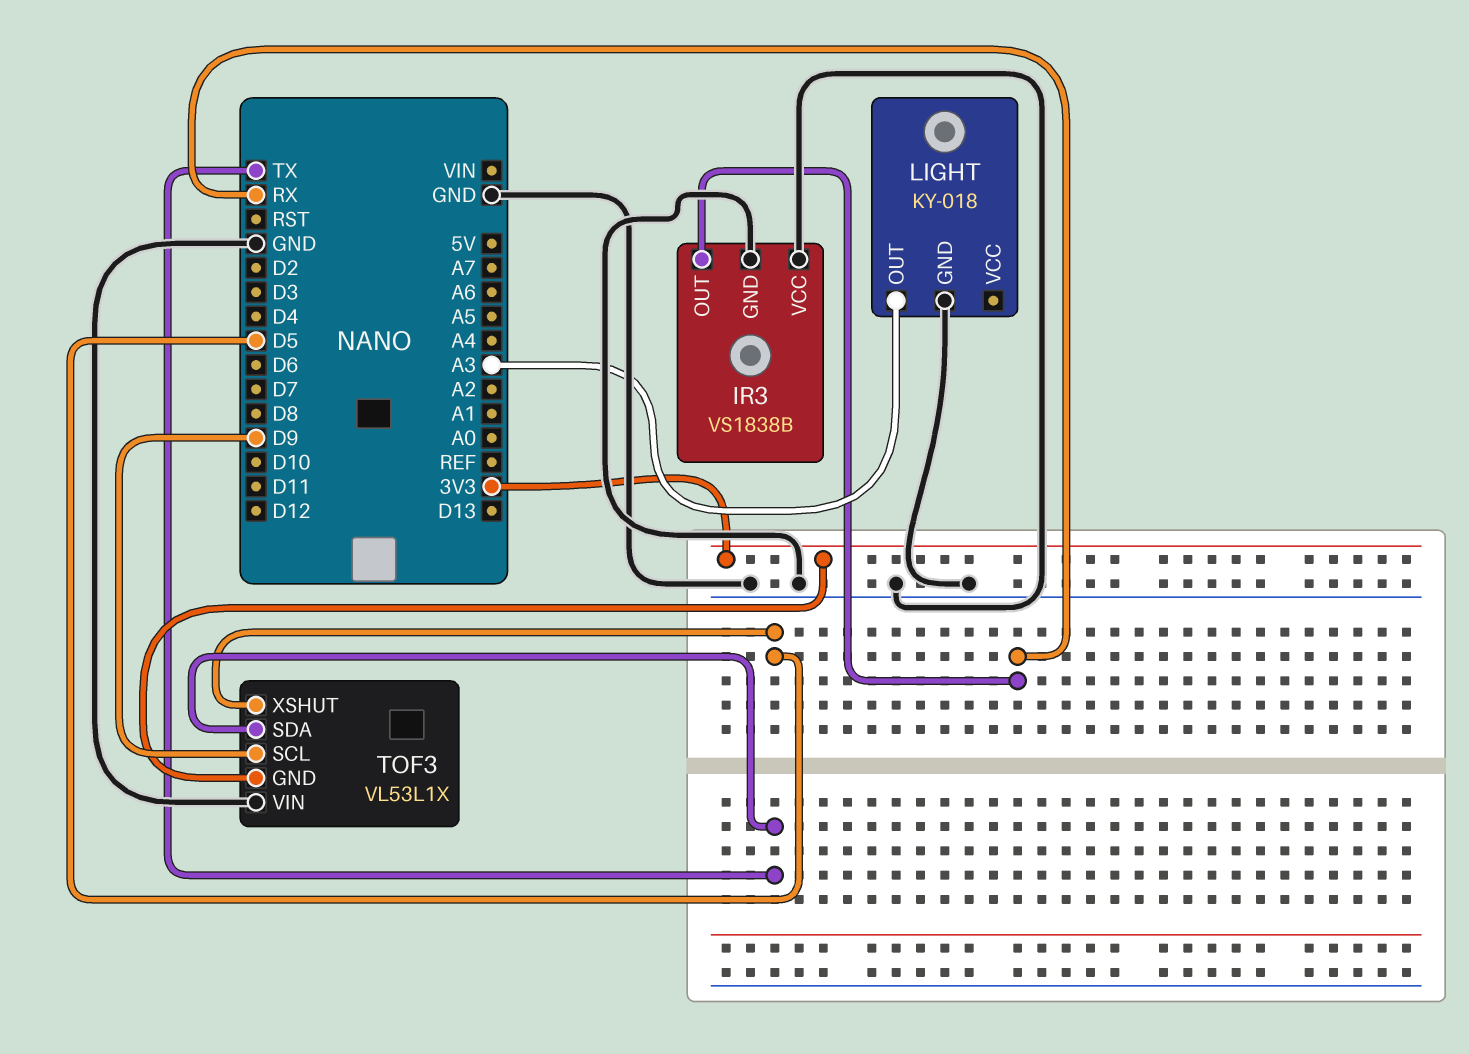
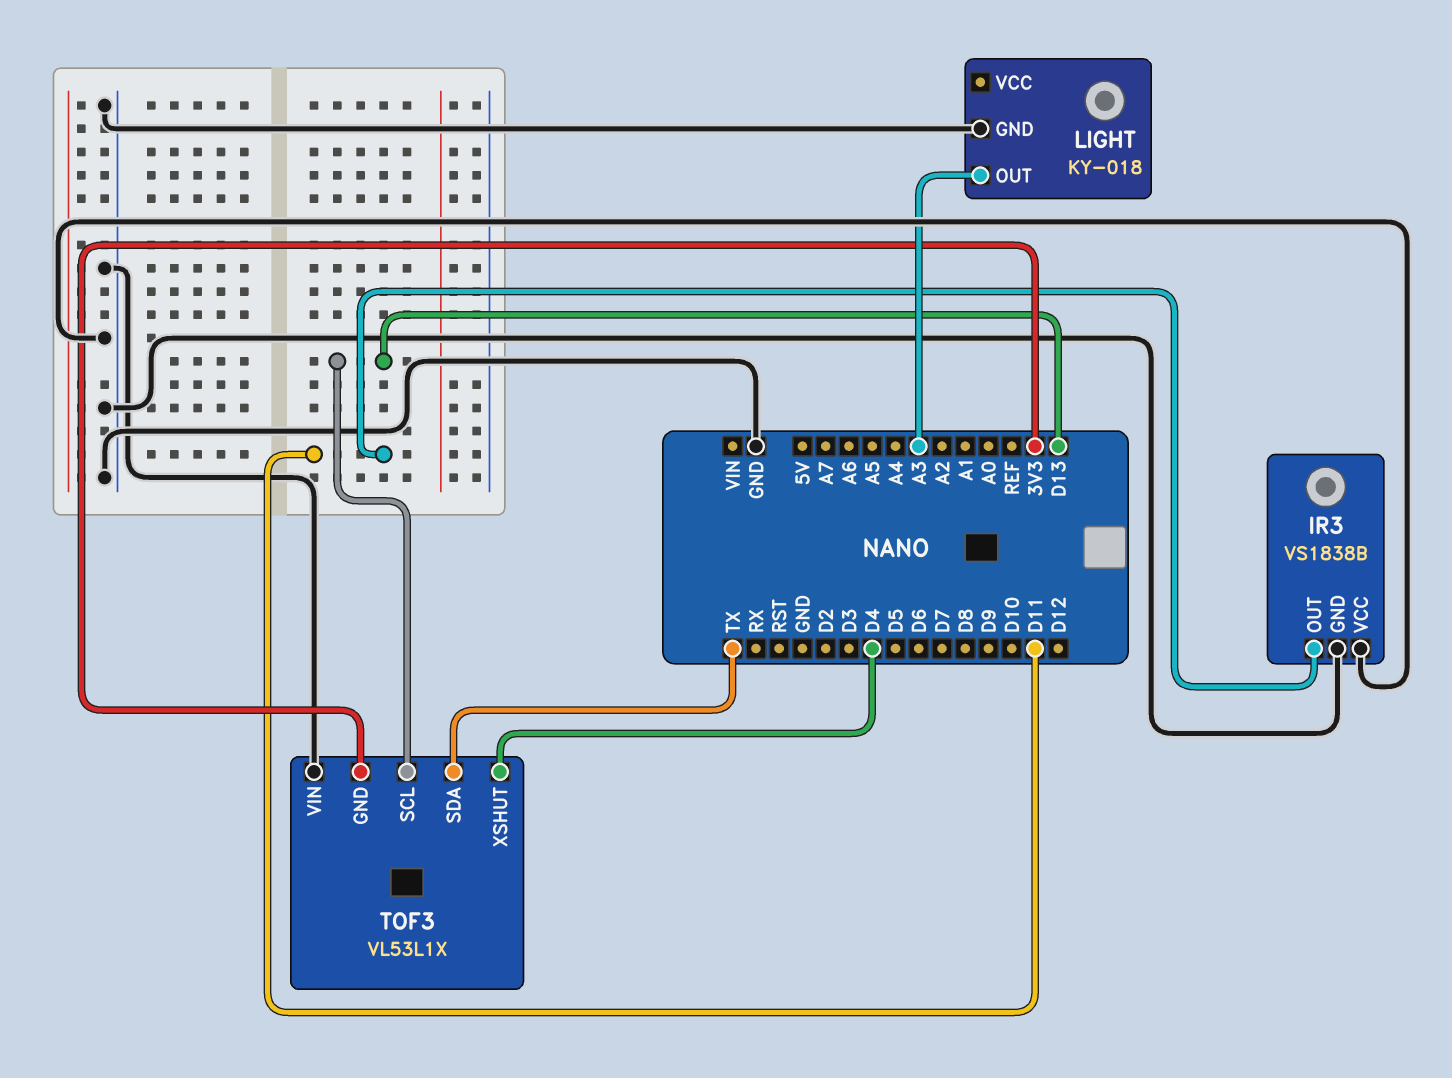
IR3 pin OUT: RX -> D11
TOF3 pin SCL: D9 -> D13
TOF3 pin XSHUT: D5 -> D4

